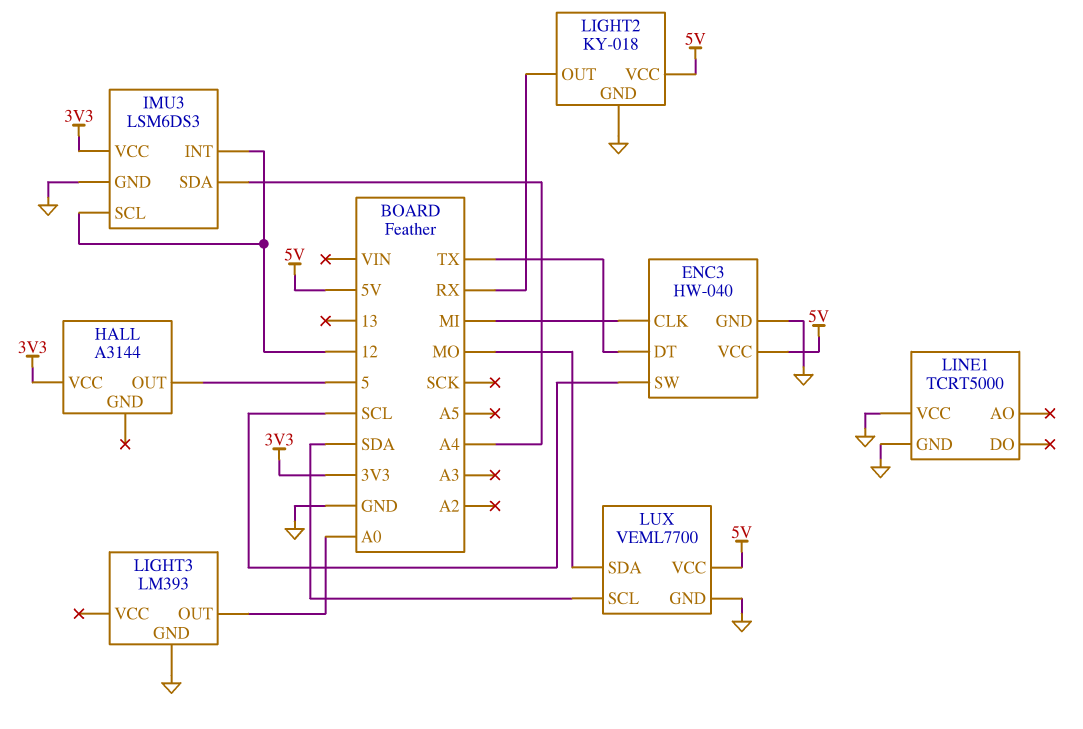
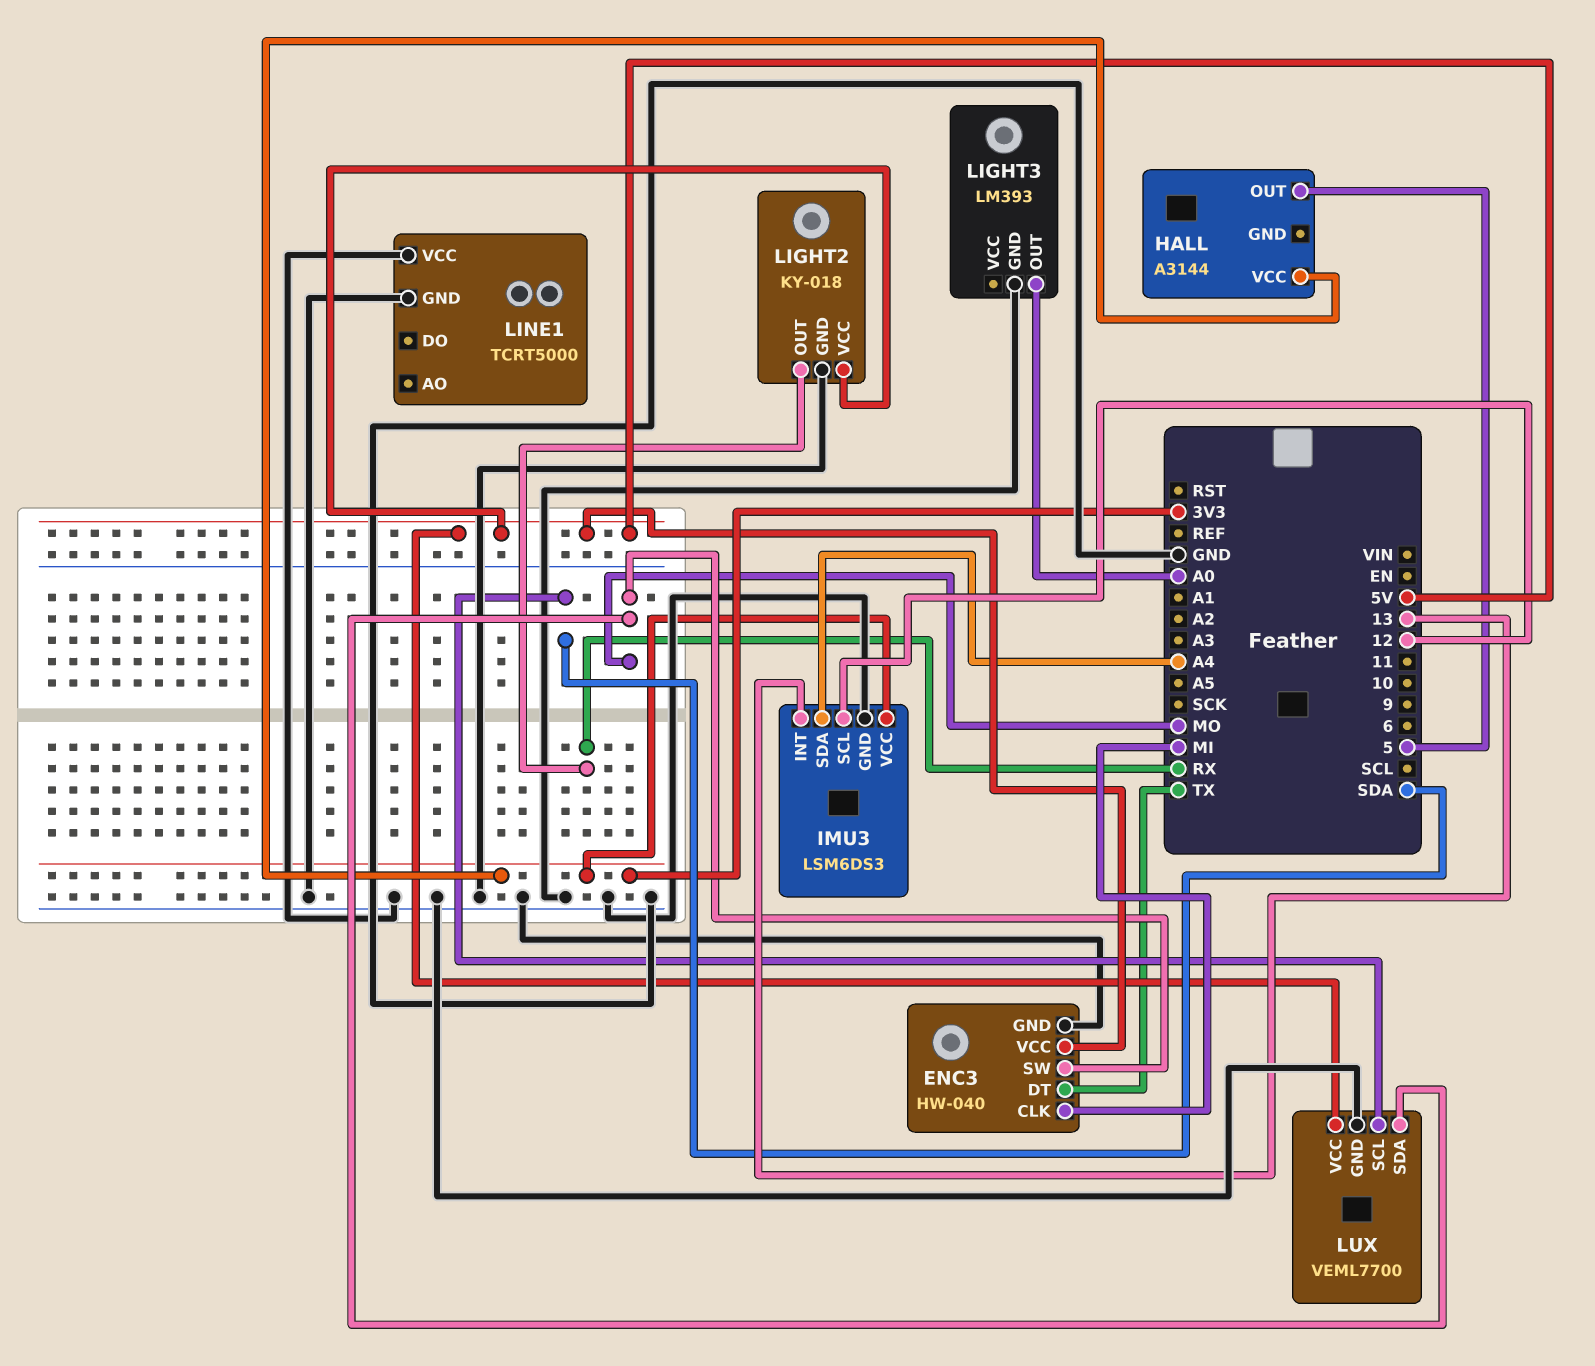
ENC3 pin SW: SCL -> MO
IMU3 pin INT: 12 -> 13

